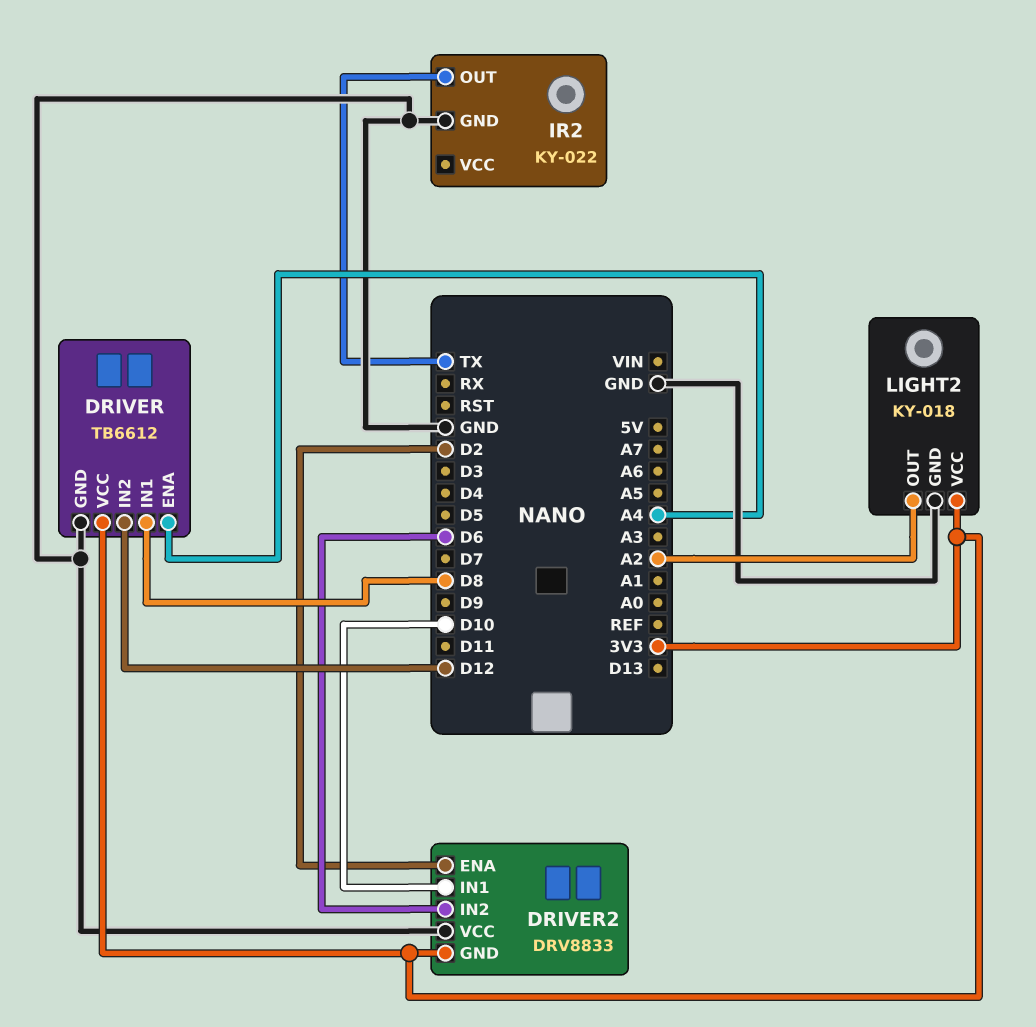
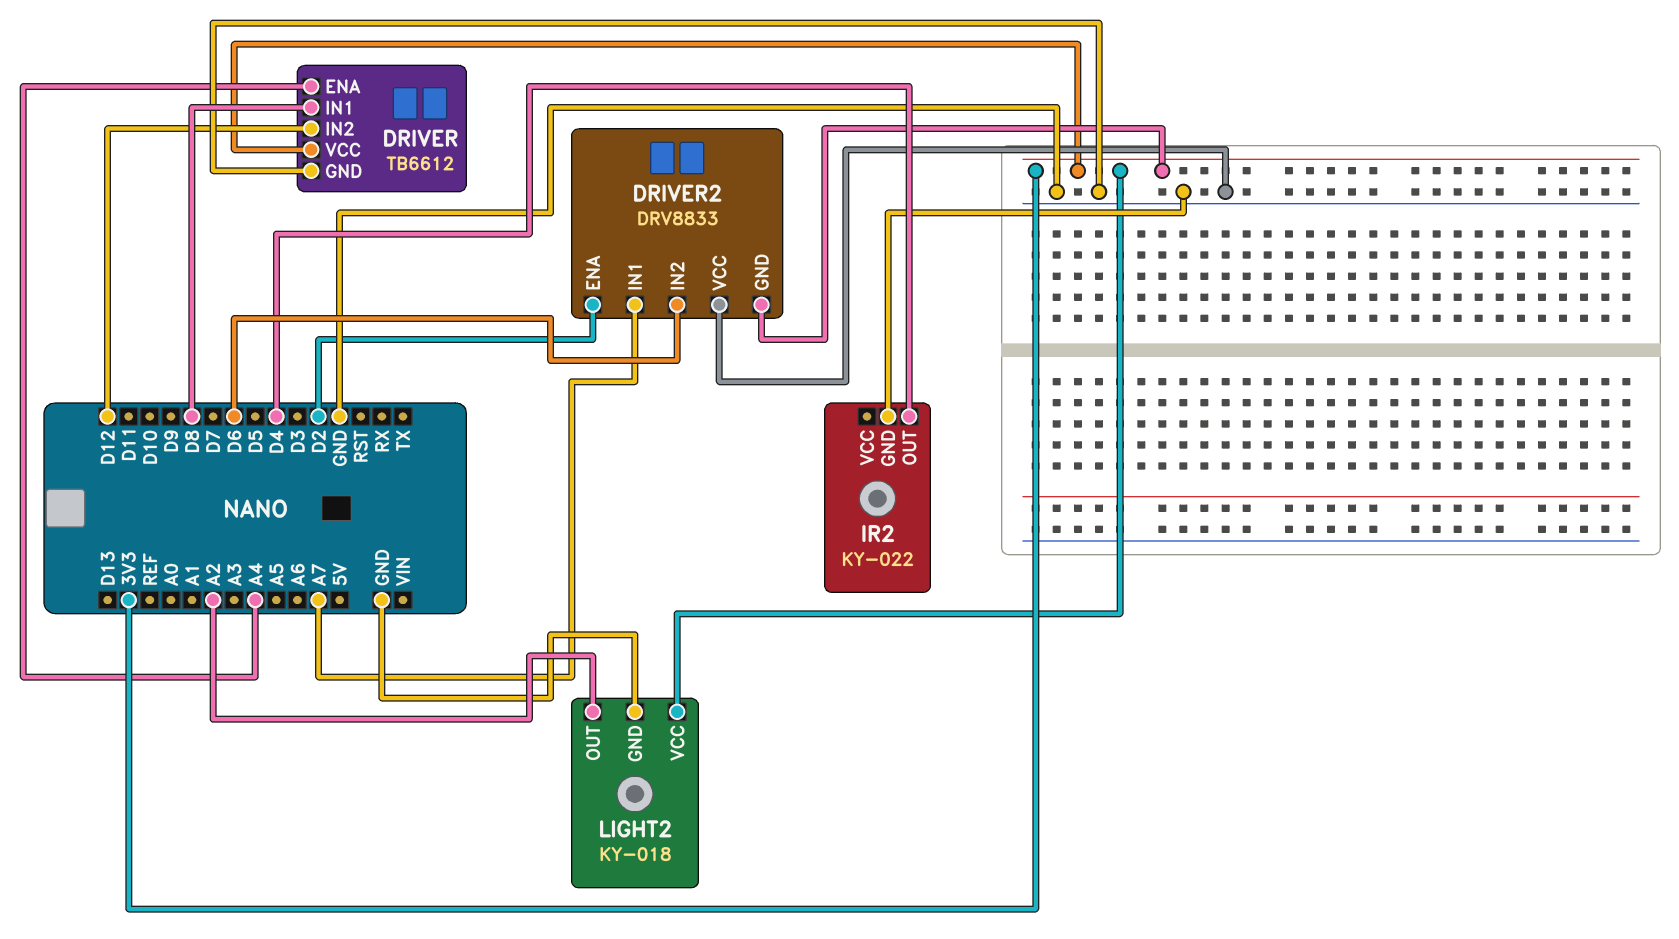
DRIVER2 pin IN1: D10 -> A7
IR2 pin OUT: TX -> D4

